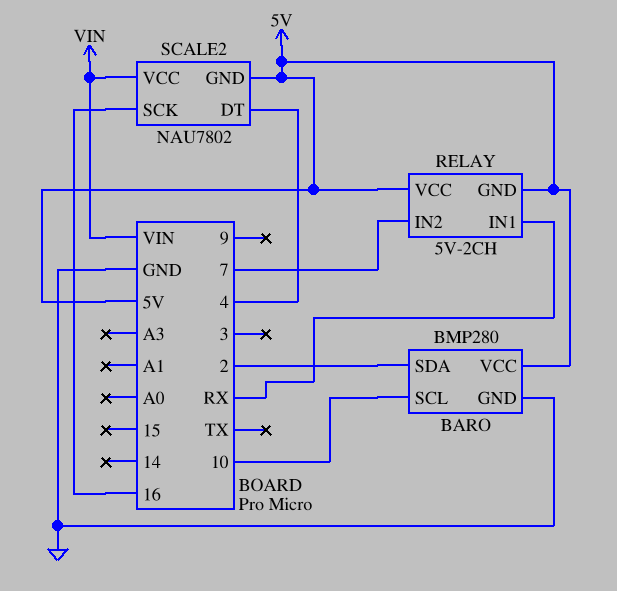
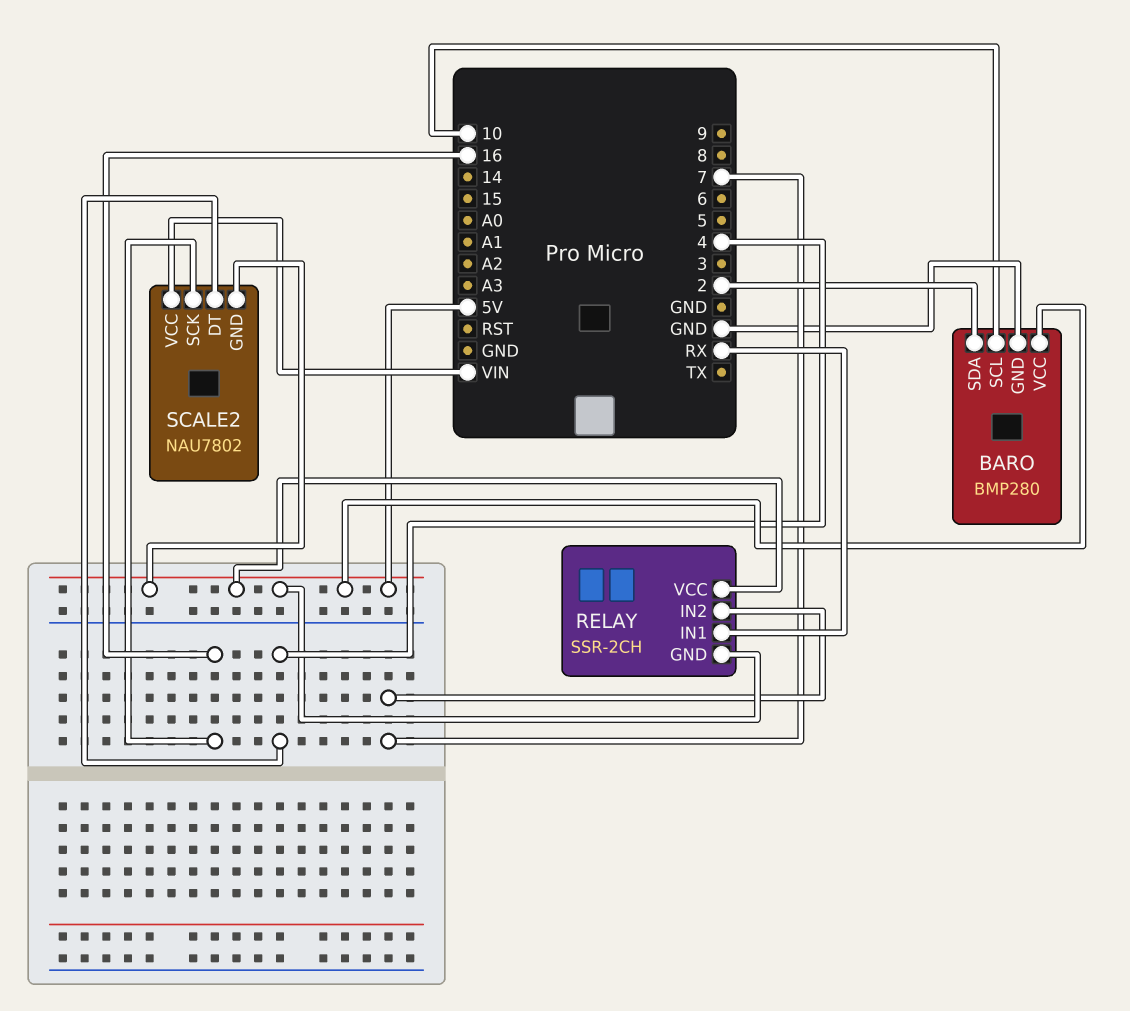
RELAY: 5V-2CH -> SSR-2CH

